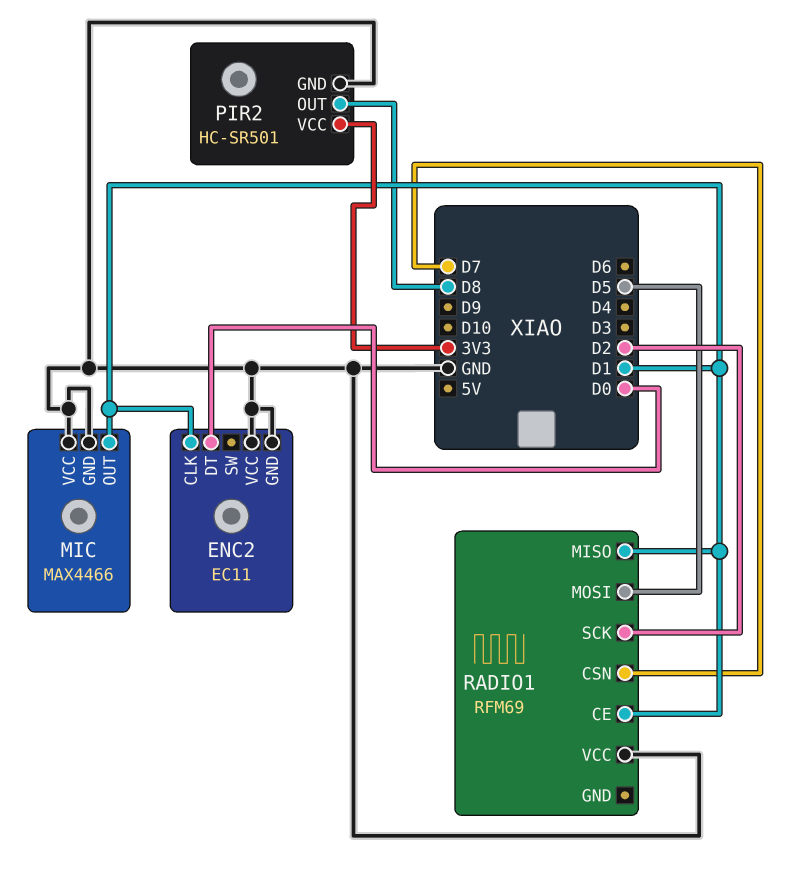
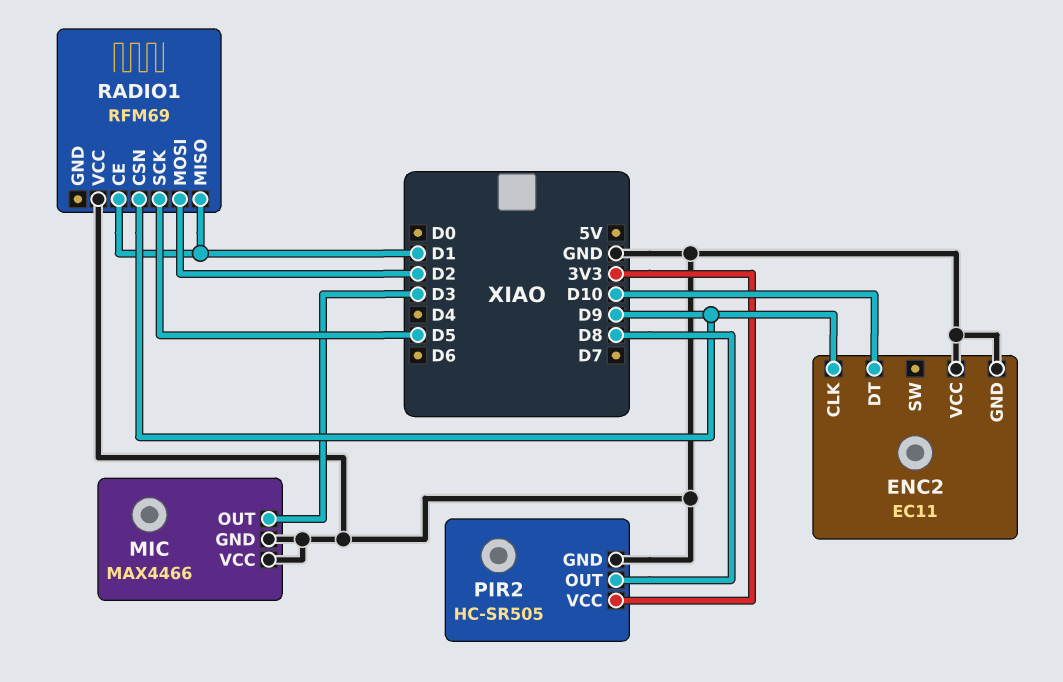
ENC2 pin CLK: D1 -> D9
ENC2 pin DT: D0 -> D10
MIC pin OUT: D1 -> D3
PIR2: HC-SR501 -> HC-SR505
RADIO1 pin CSN: D7 -> D9
RADIO1 pin MOSI: D5 -> D2
RADIO1 pin SCK: D2 -> D5

